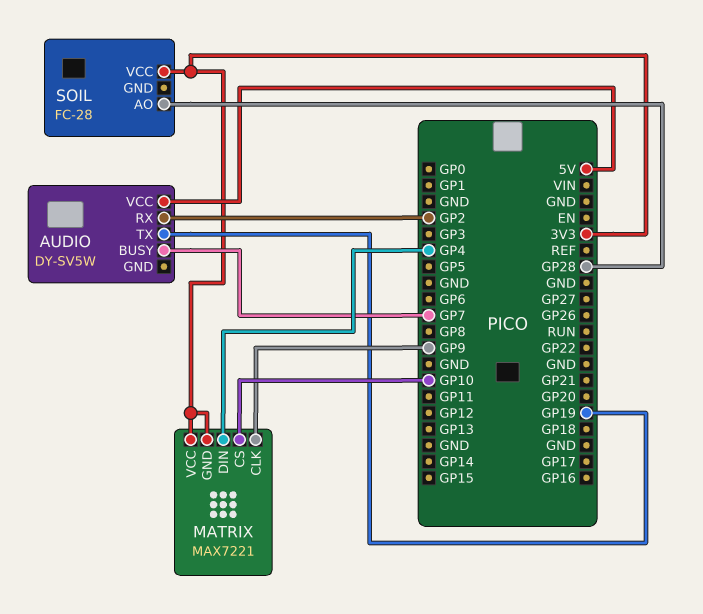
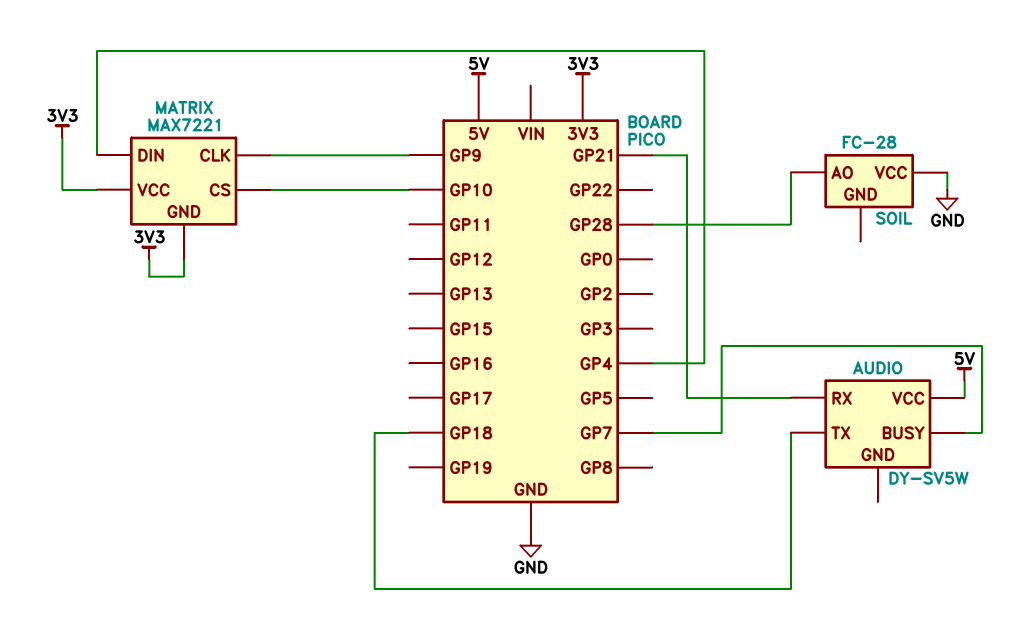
AUDIO pin RX: GP2 -> GP21
AUDIO pin TX: GP19 -> GP18
SOIL pin VCC: 3V3 -> GND

